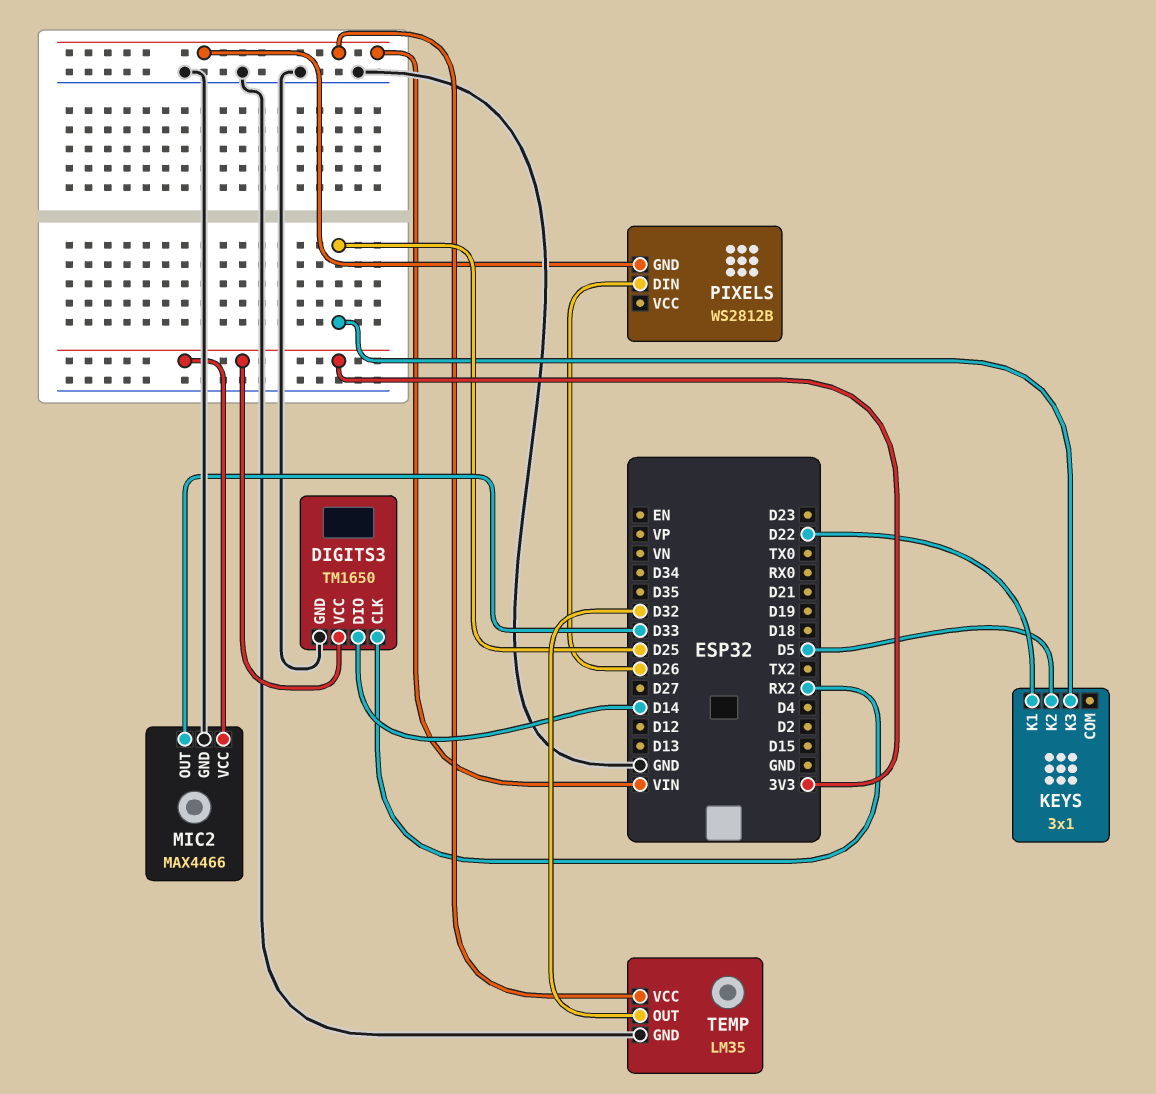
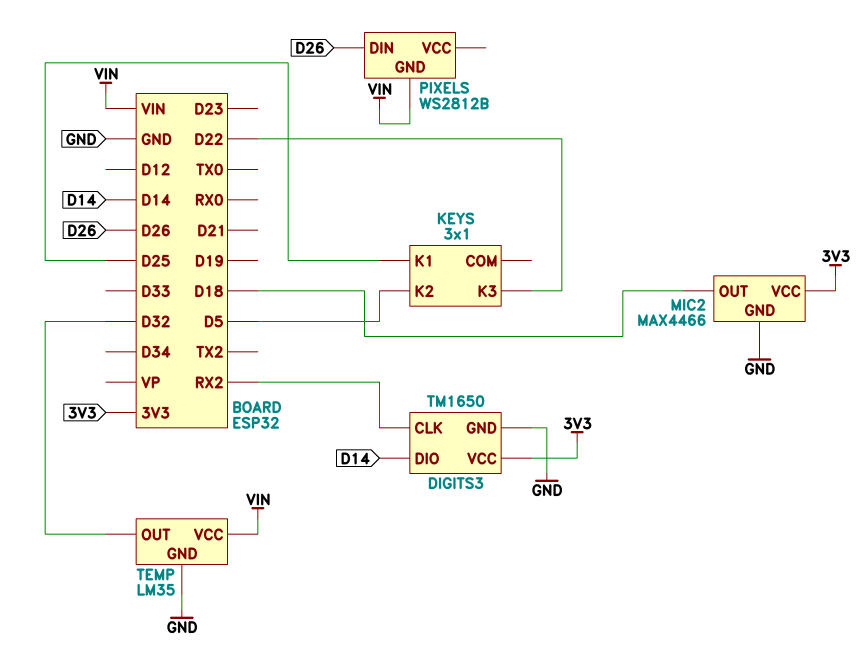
KEYS pin K1: D22 -> D25
KEYS pin K3: D25 -> D22
MIC2 pin OUT: D33 -> D18

